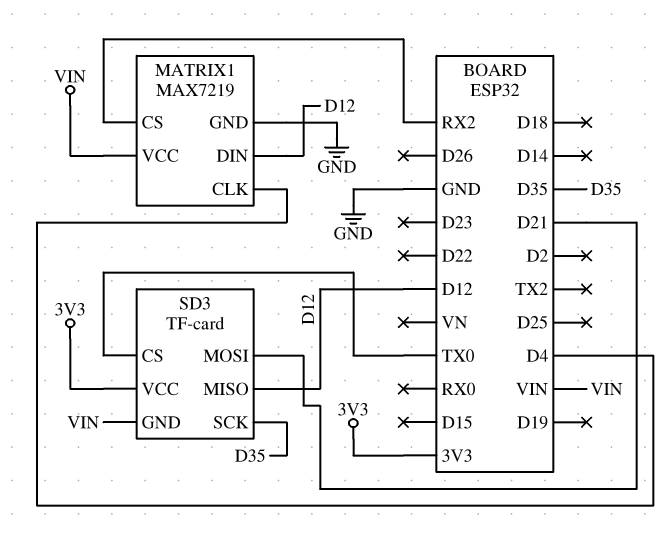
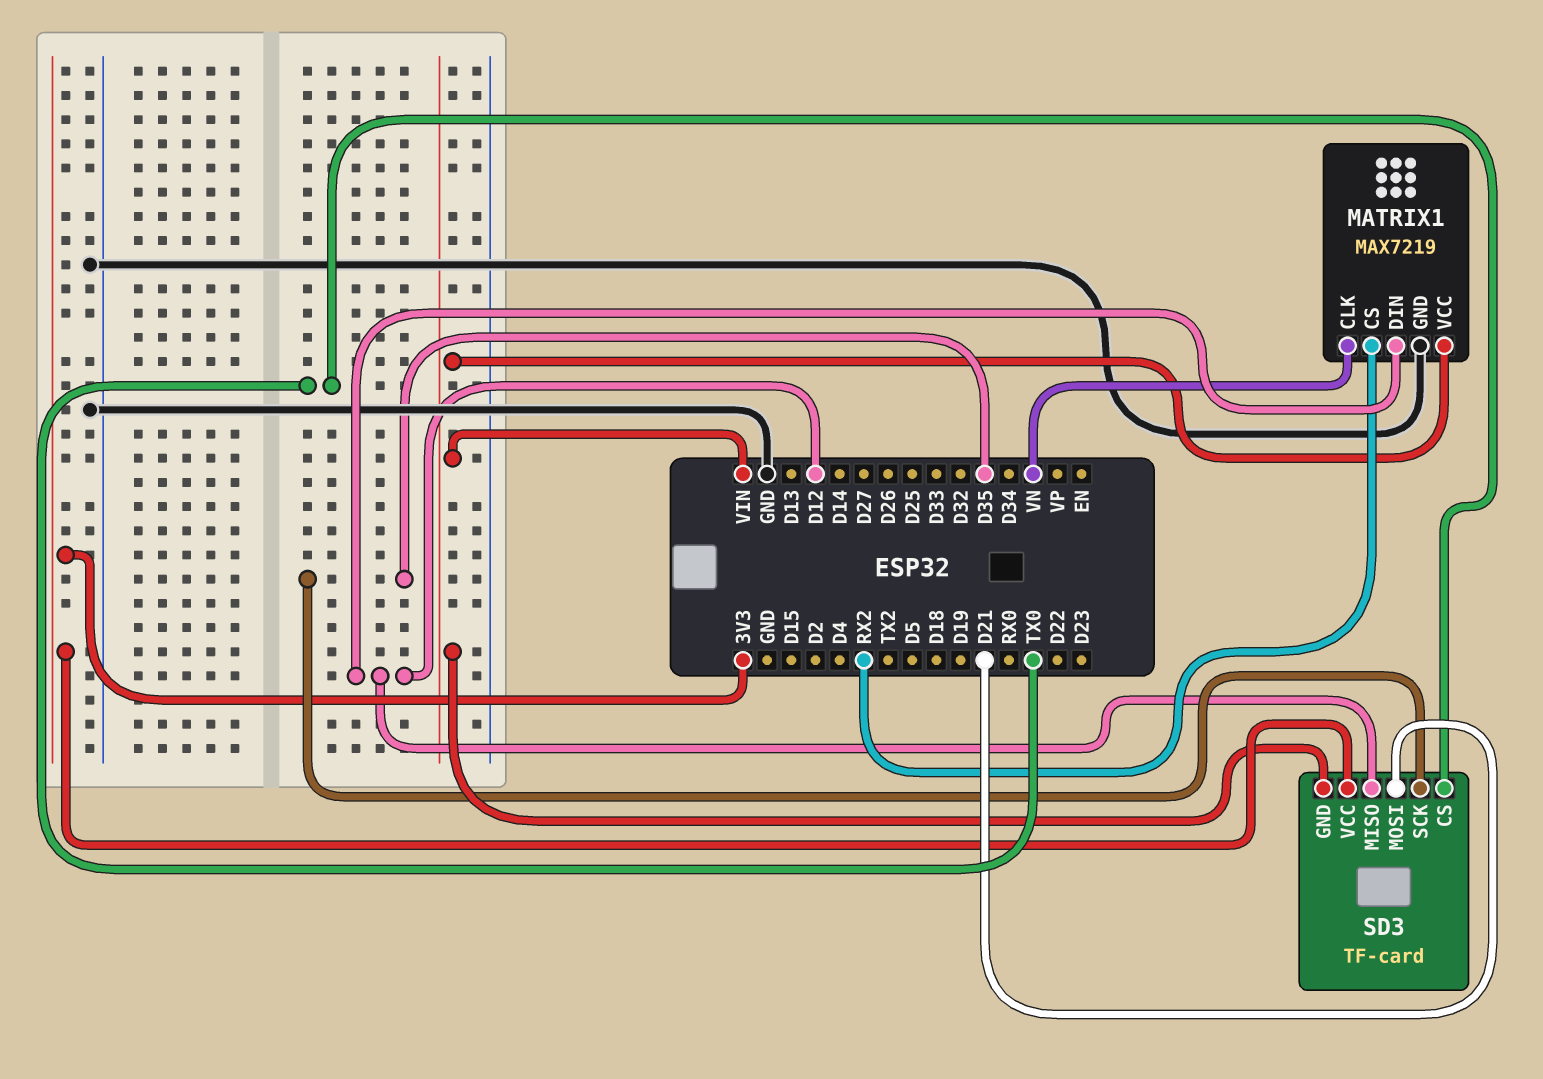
MATRIX1 pin CLK: D4 -> VN

